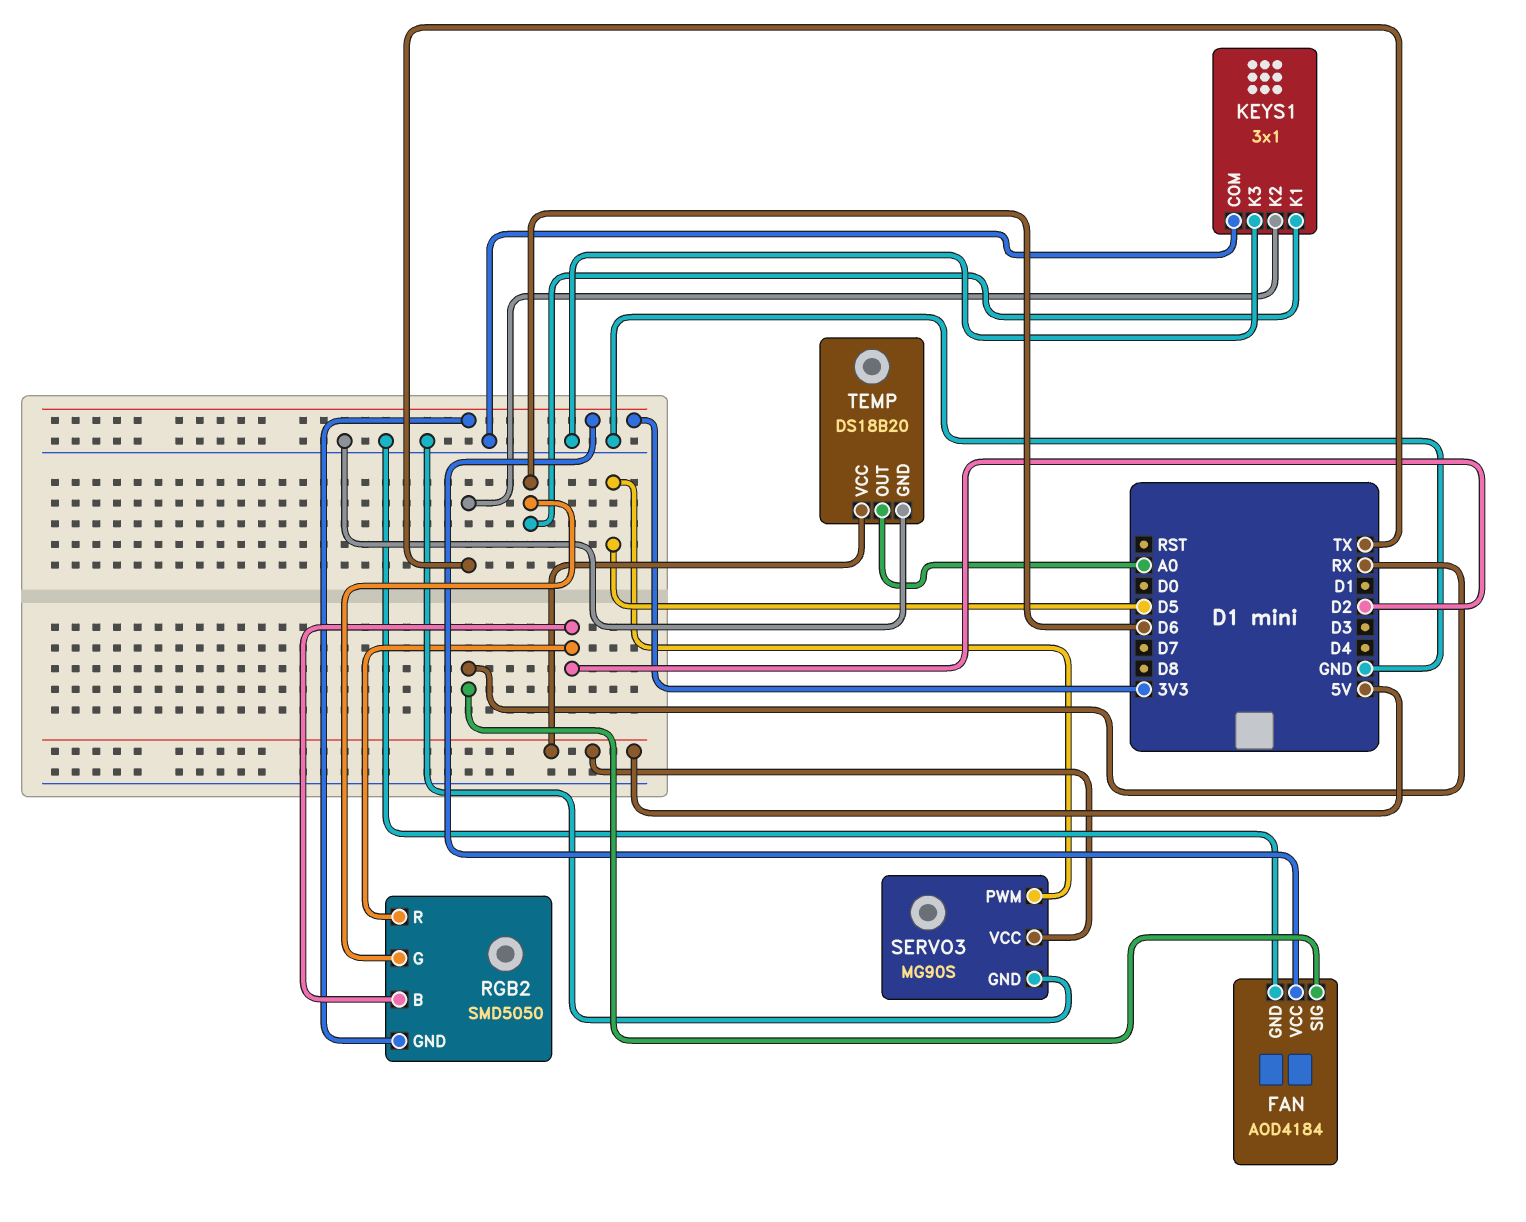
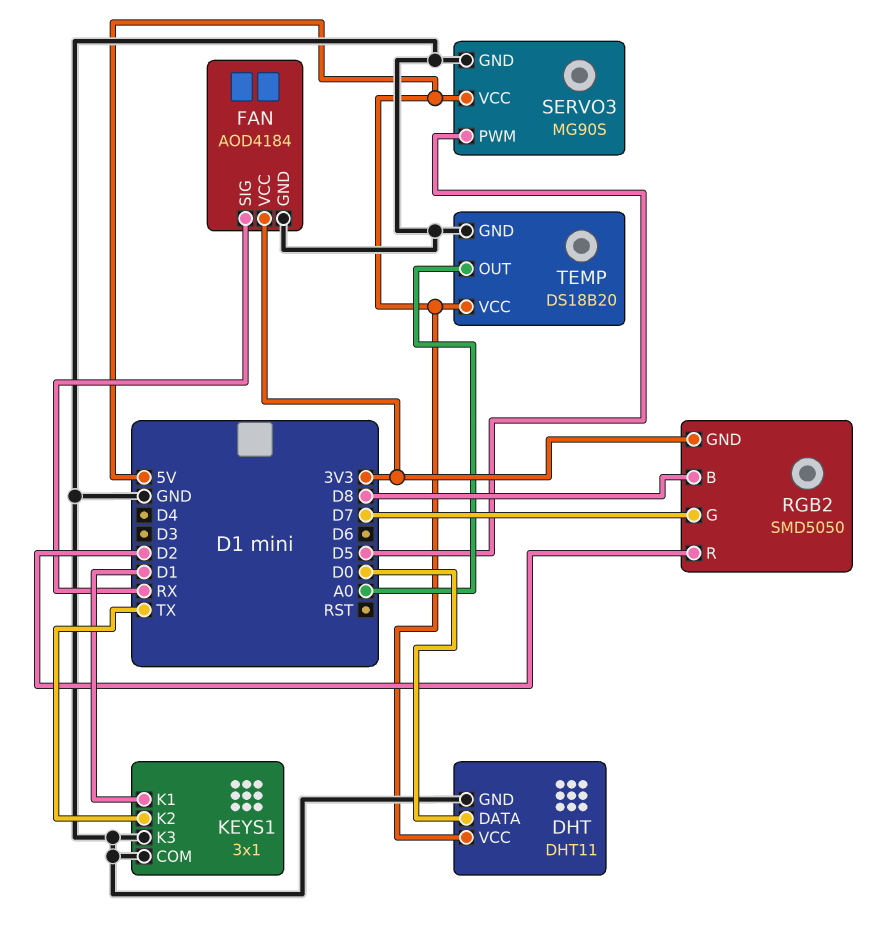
DHT: none -> DHT11
DHT pin DATA: none -> D0
DHT pin GND: none -> GND
DHT pin VCC: none -> 5V
KEYS1 pin K1: D6 -> D1
RGB2 pin B: D2 -> D8
RGB2 pin G: D6 -> D7

